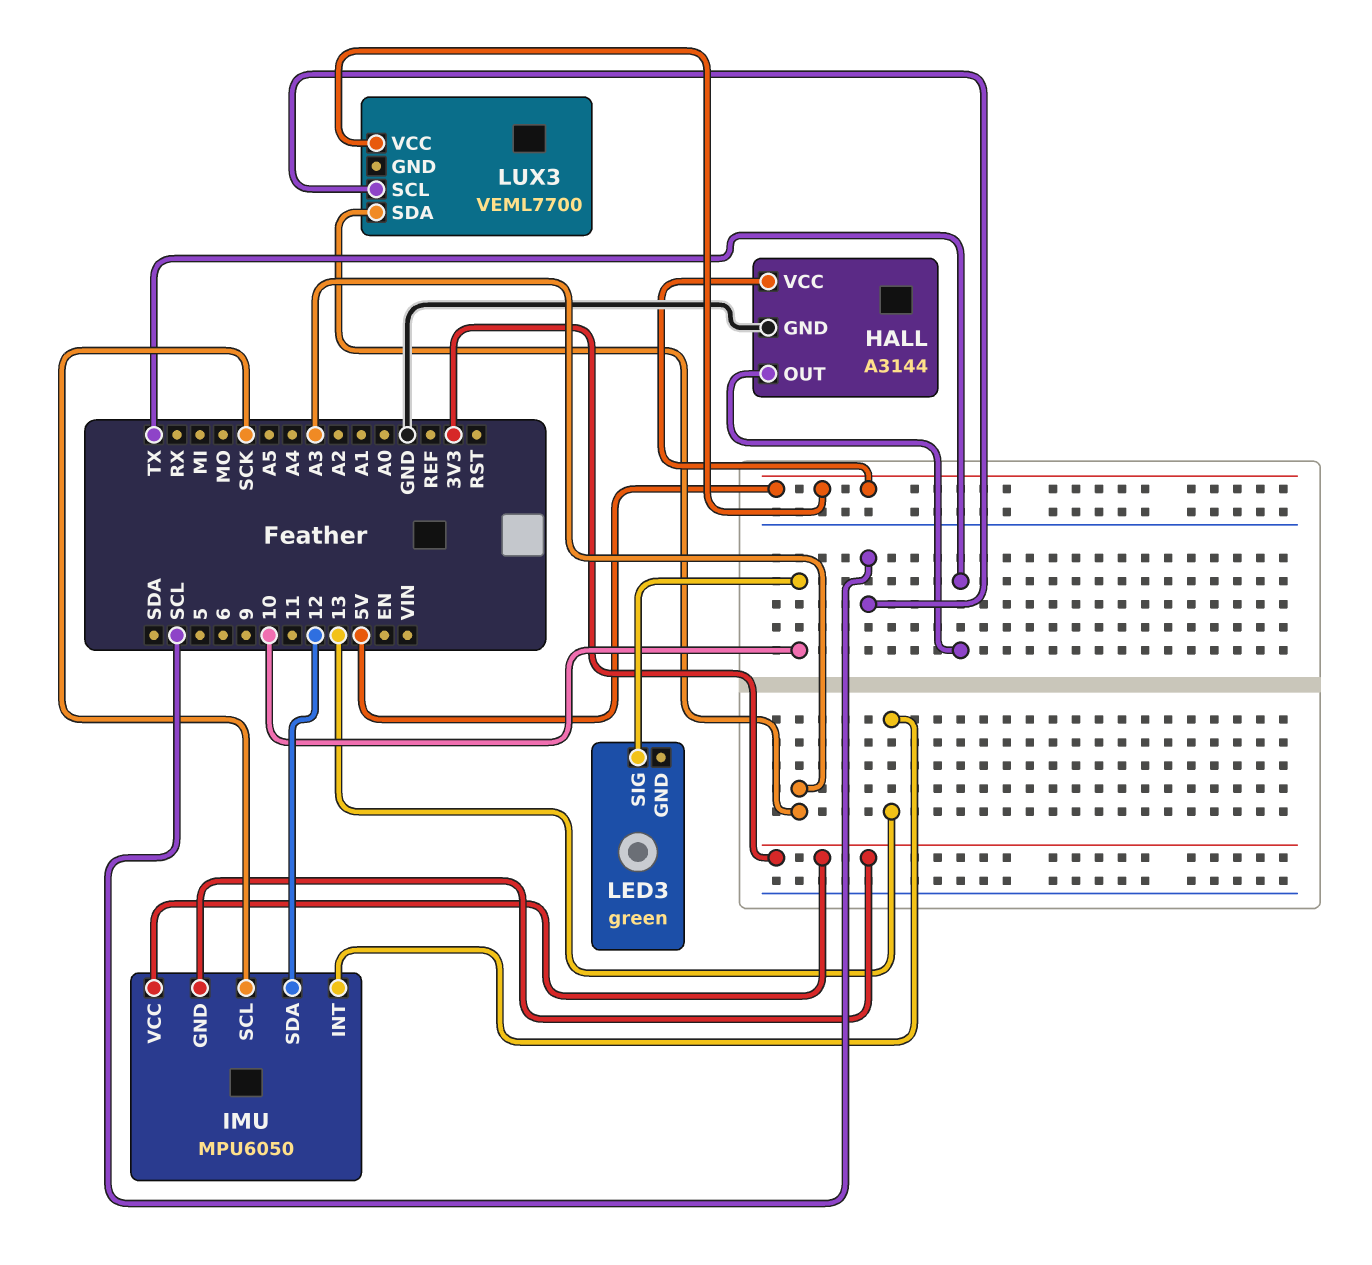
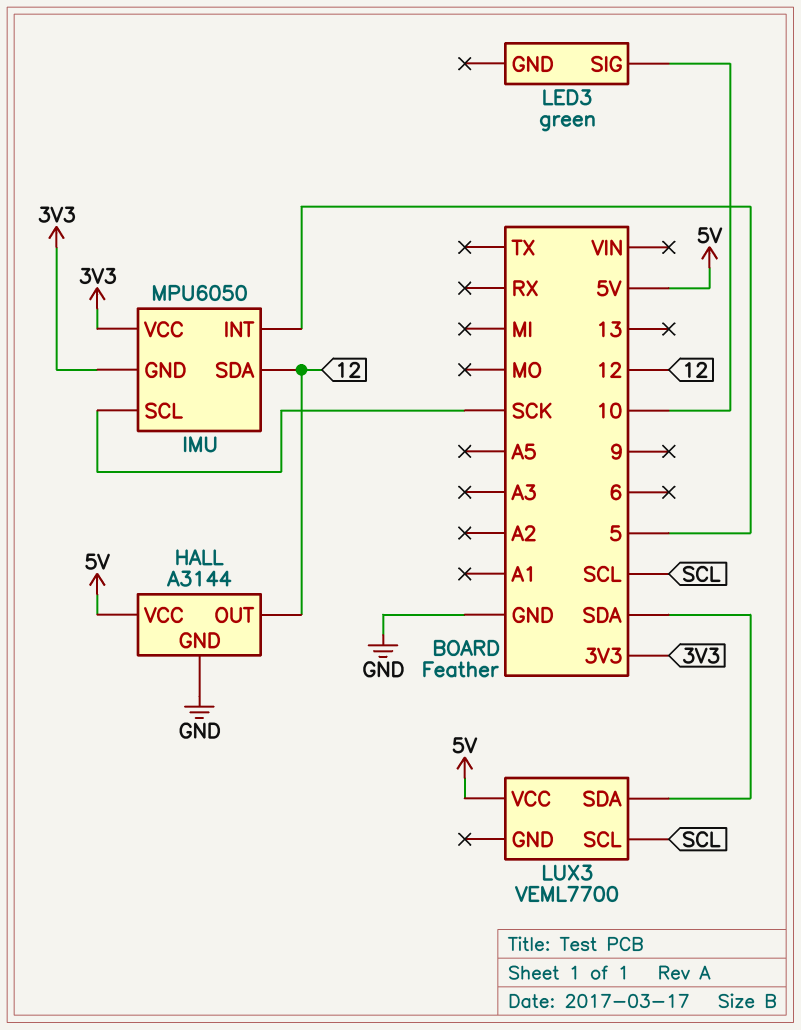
HALL pin OUT: TX -> 12
IMU pin INT: 13 -> 5
LUX3 pin SDA: A3 -> SDA

